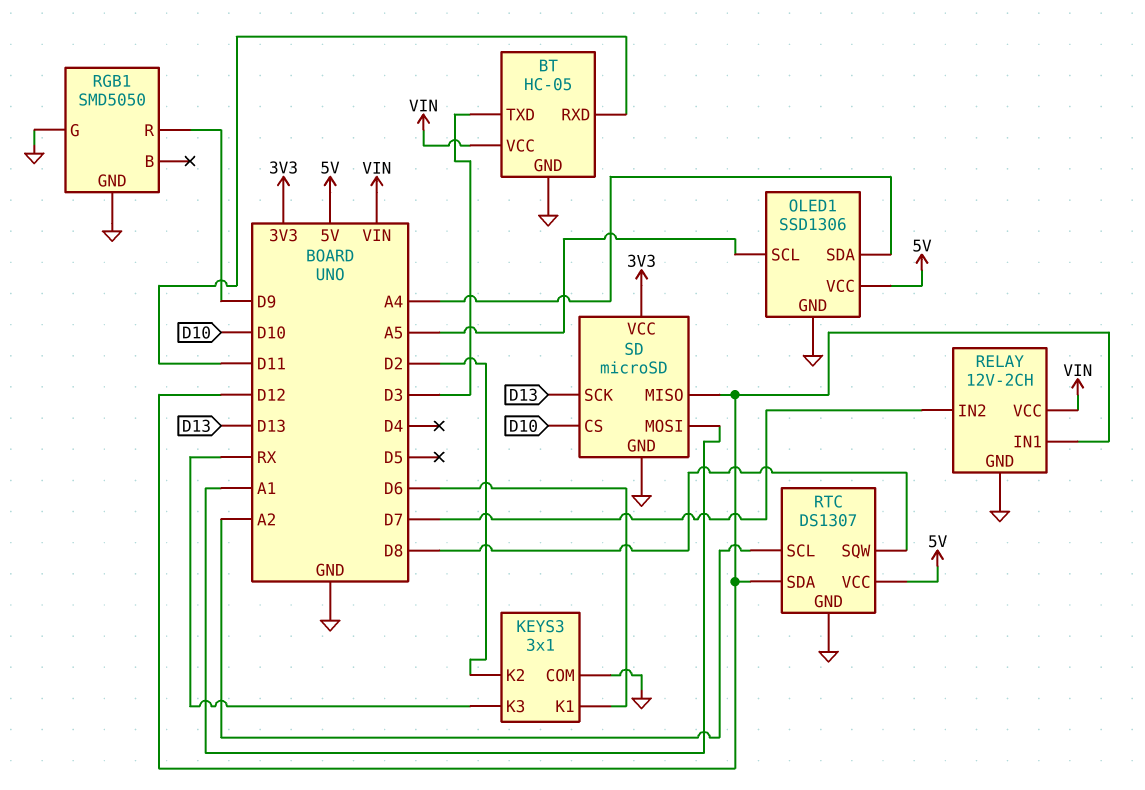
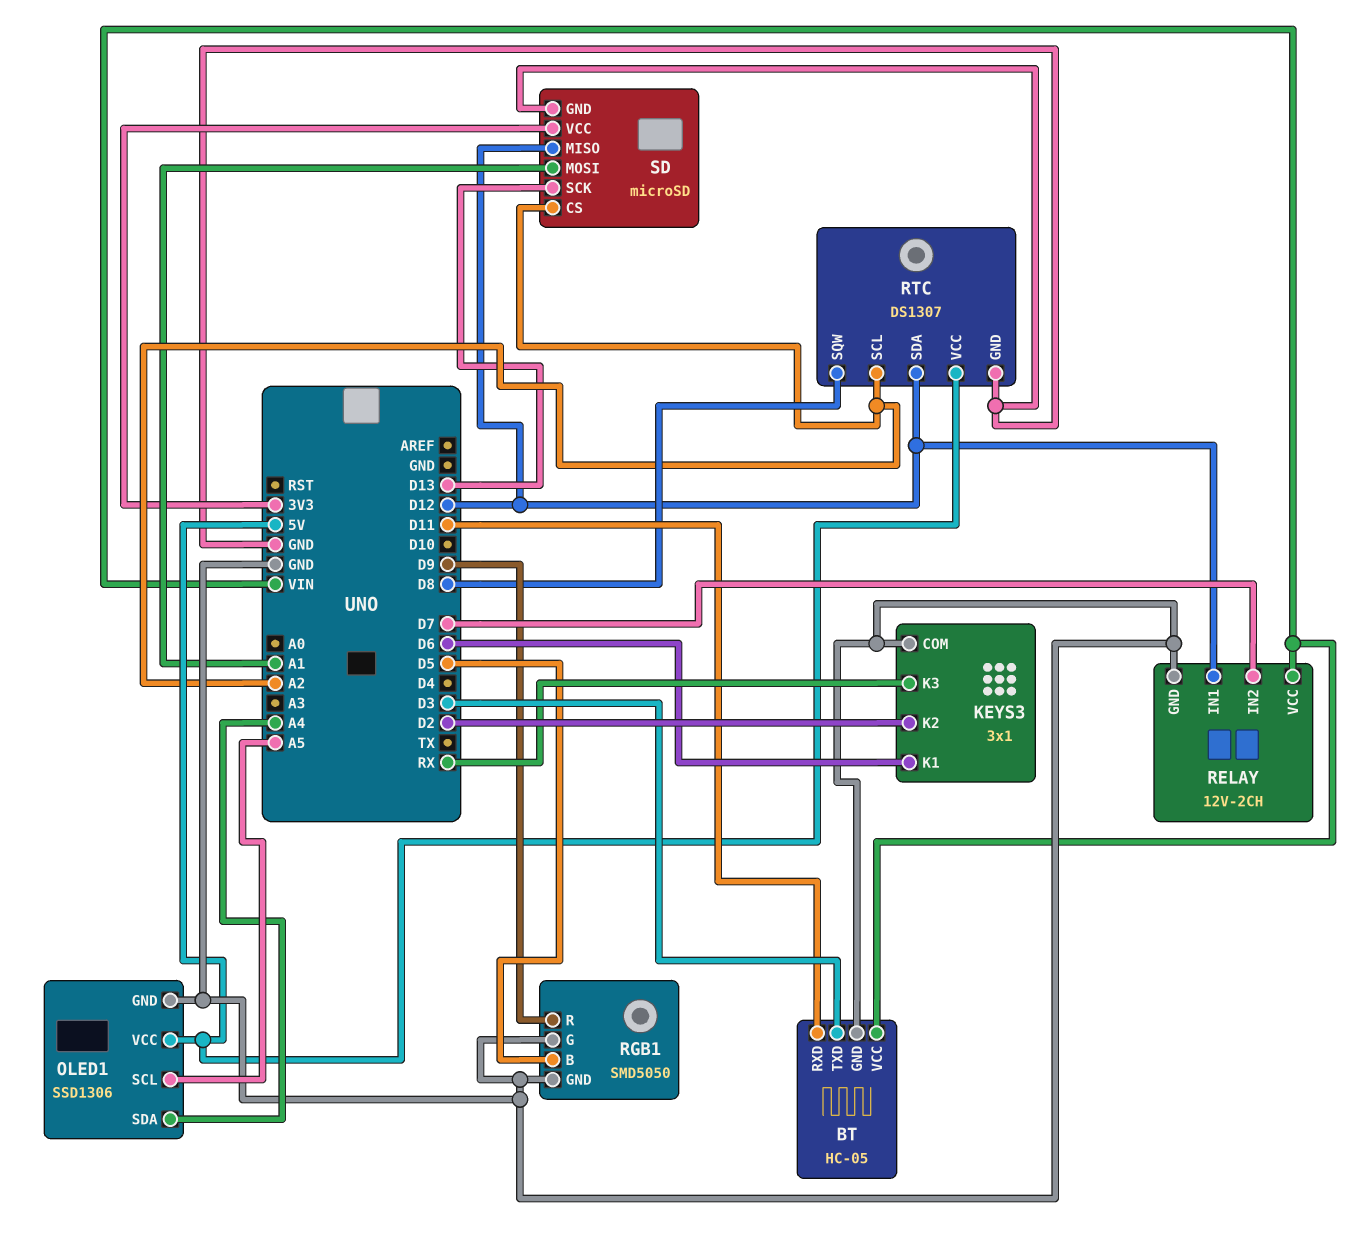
RGB1 pin B: none -> D5
SD pin CS: D10 -> A2

